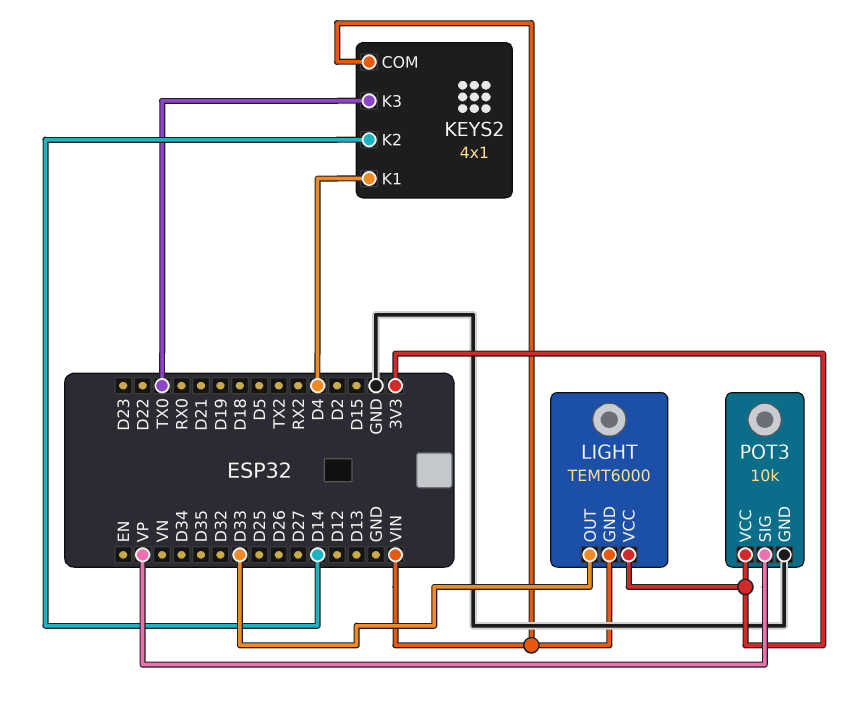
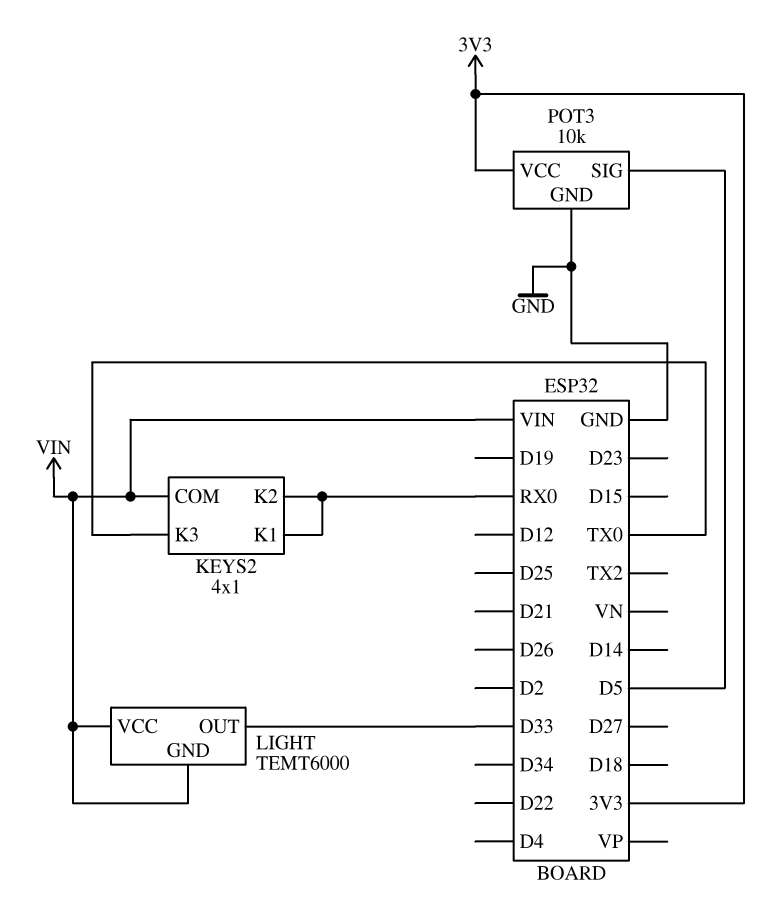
KEYS2 pin K1: D4 -> RX0
KEYS2 pin K2: D14 -> RX0
LIGHT pin VCC: 3V3 -> VIN
POT3 pin SIG: VP -> D5

